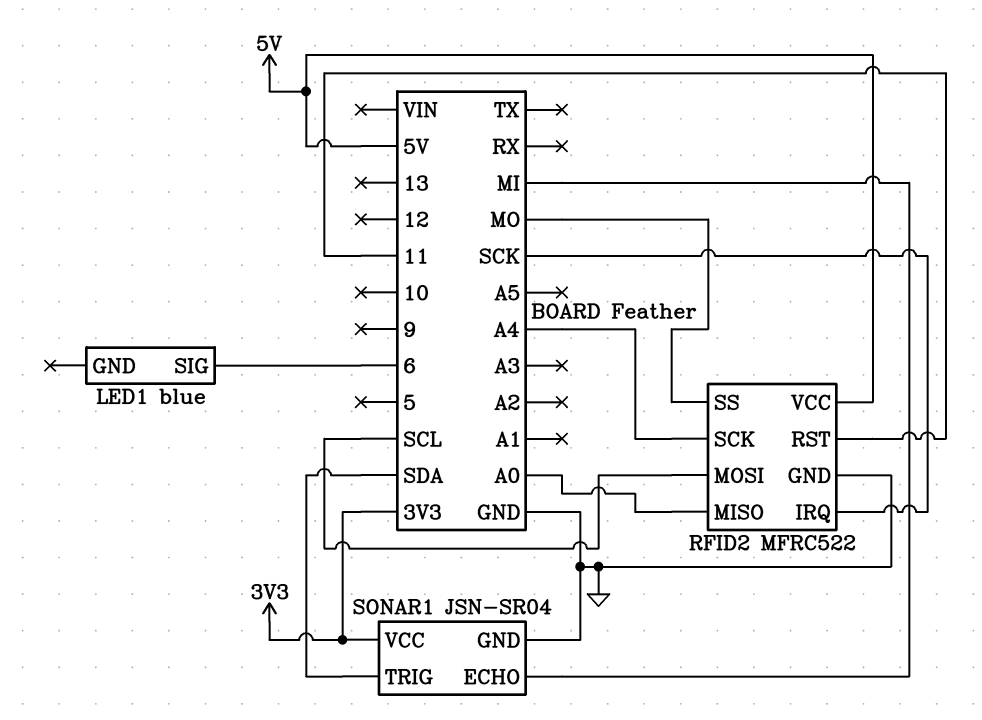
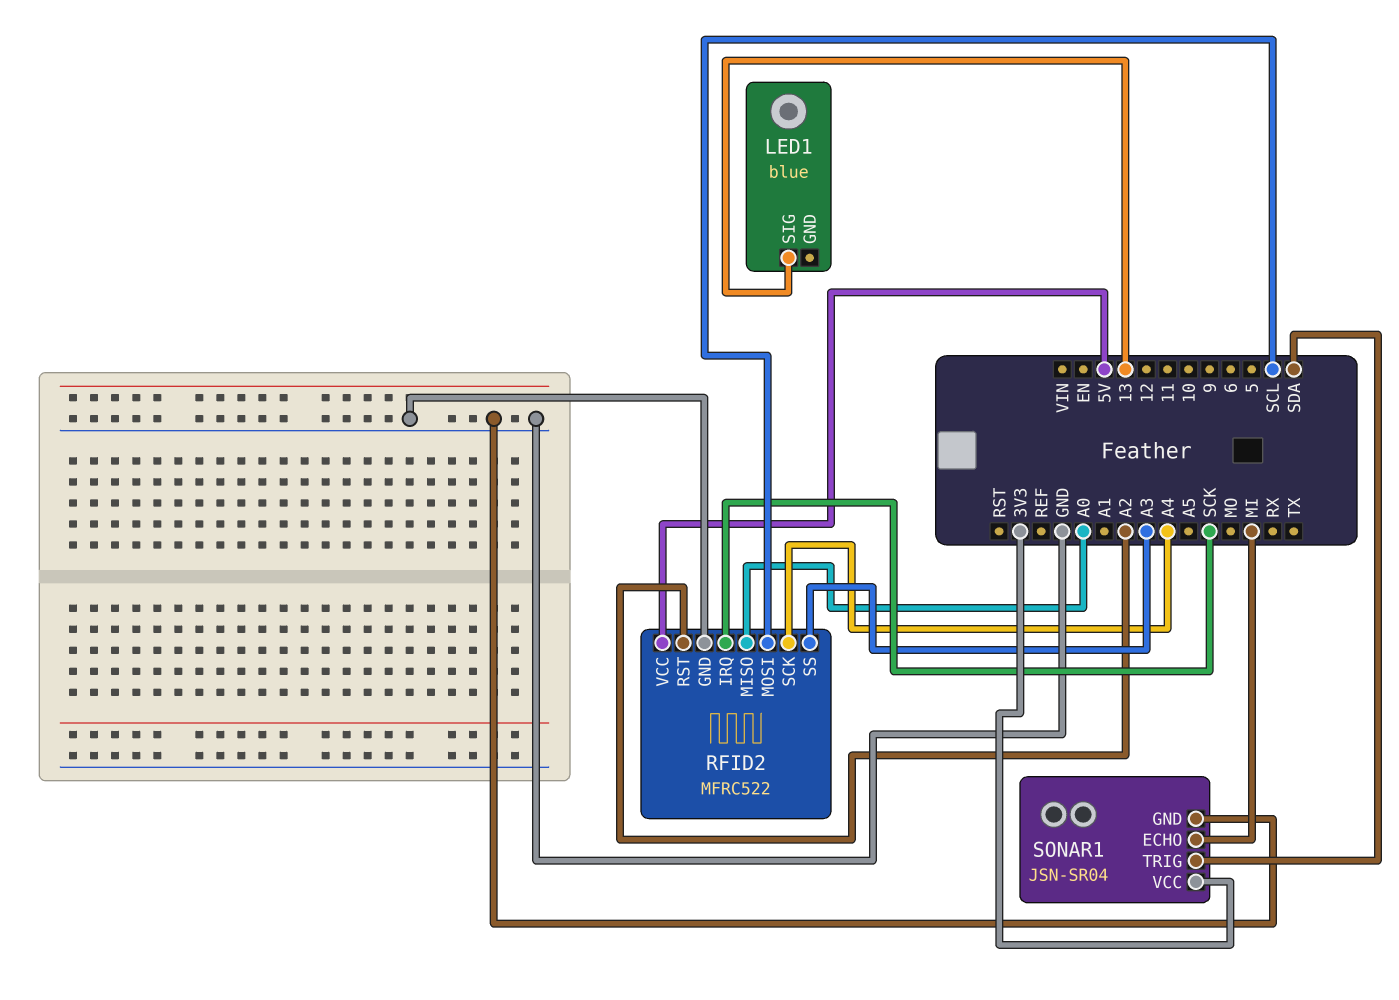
LED1 pin SIG: 6 -> 13
RFID2 pin RST: 11 -> A2
RFID2 pin SS: MO -> A3

